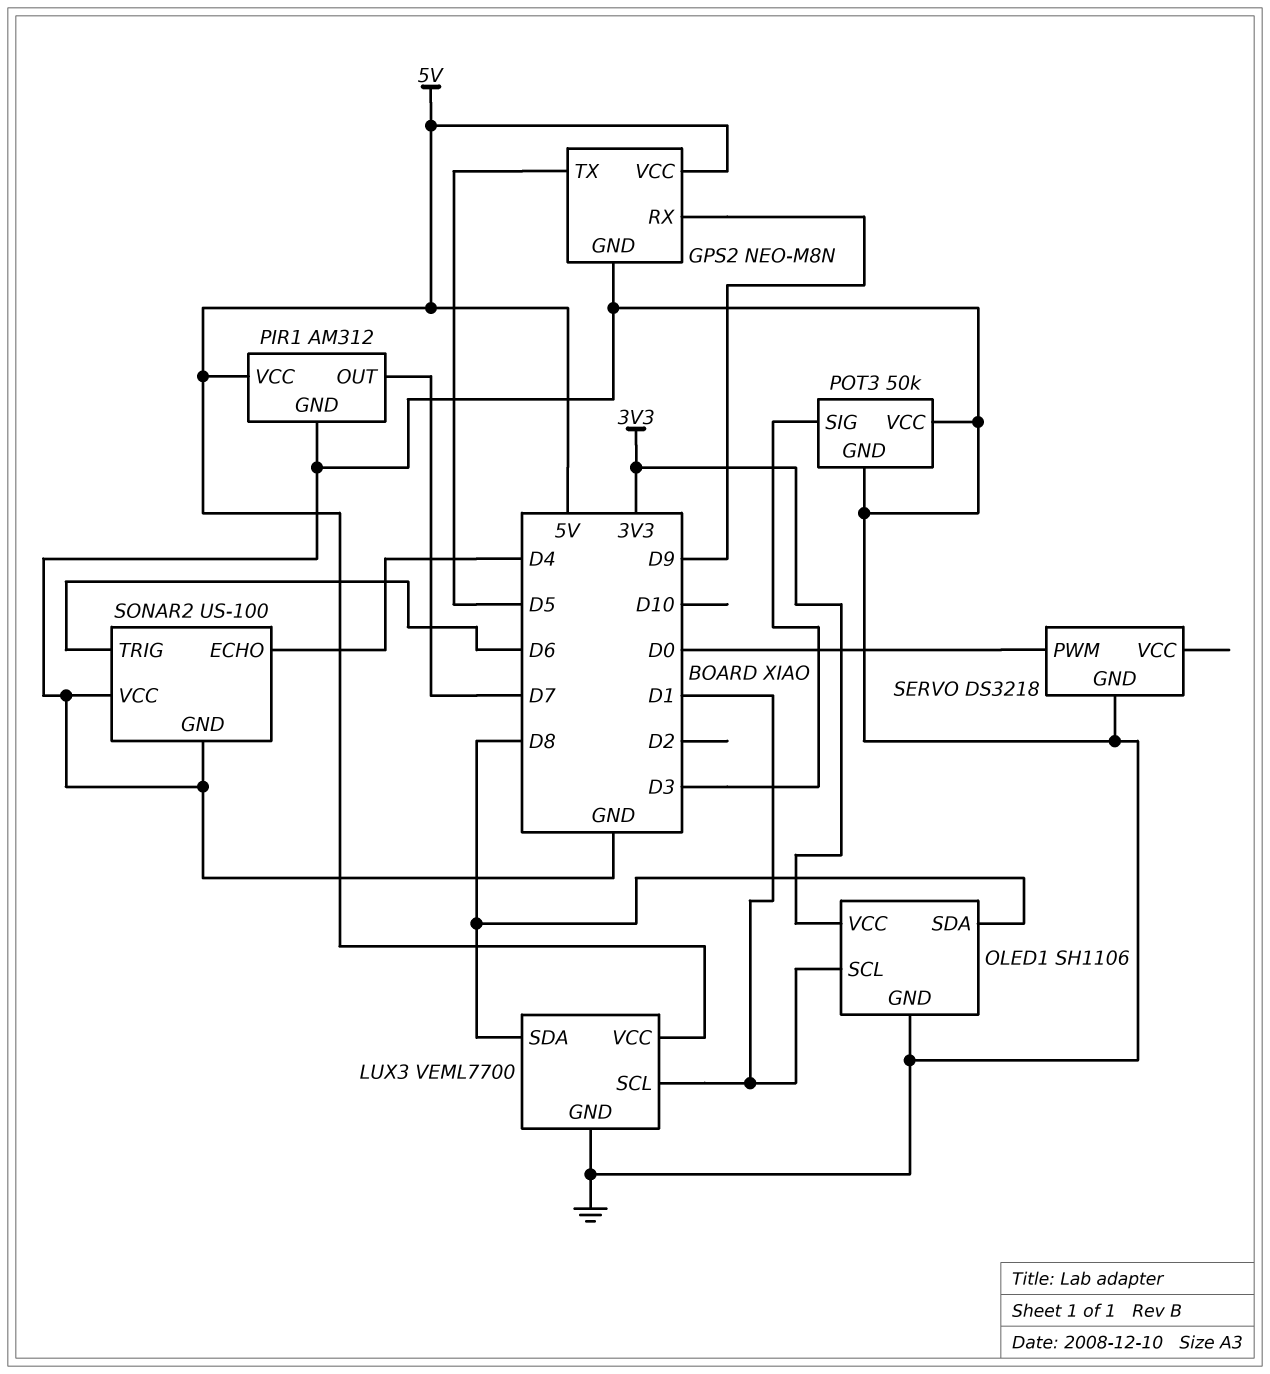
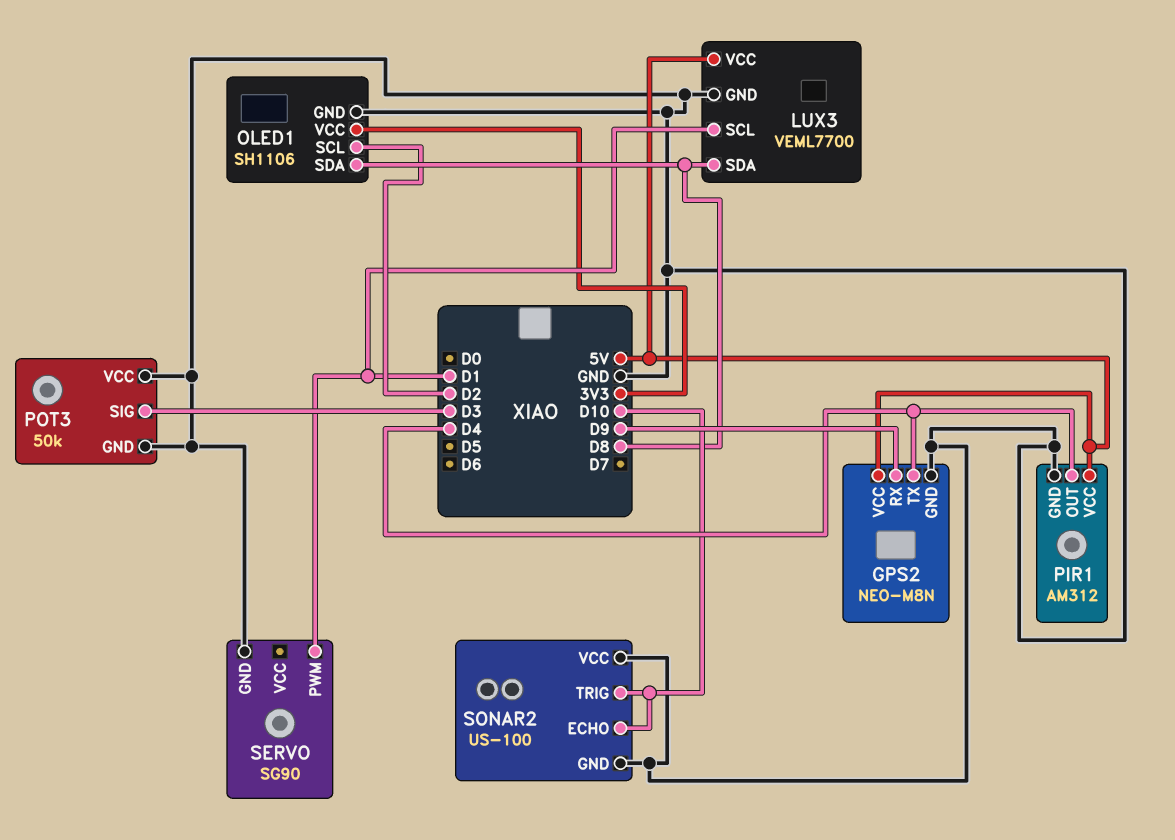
GPS2 pin TX: D5 -> D4
OLED1 pin SCL: D1 -> D2
PIR1 pin OUT: D7 -> D4
SERVO: DS3218 -> SG90
SERVO pin PWM: D0 -> D1
SONAR2 pin ECHO: D4 -> D10
SONAR2 pin TRIG: D6 -> D10

